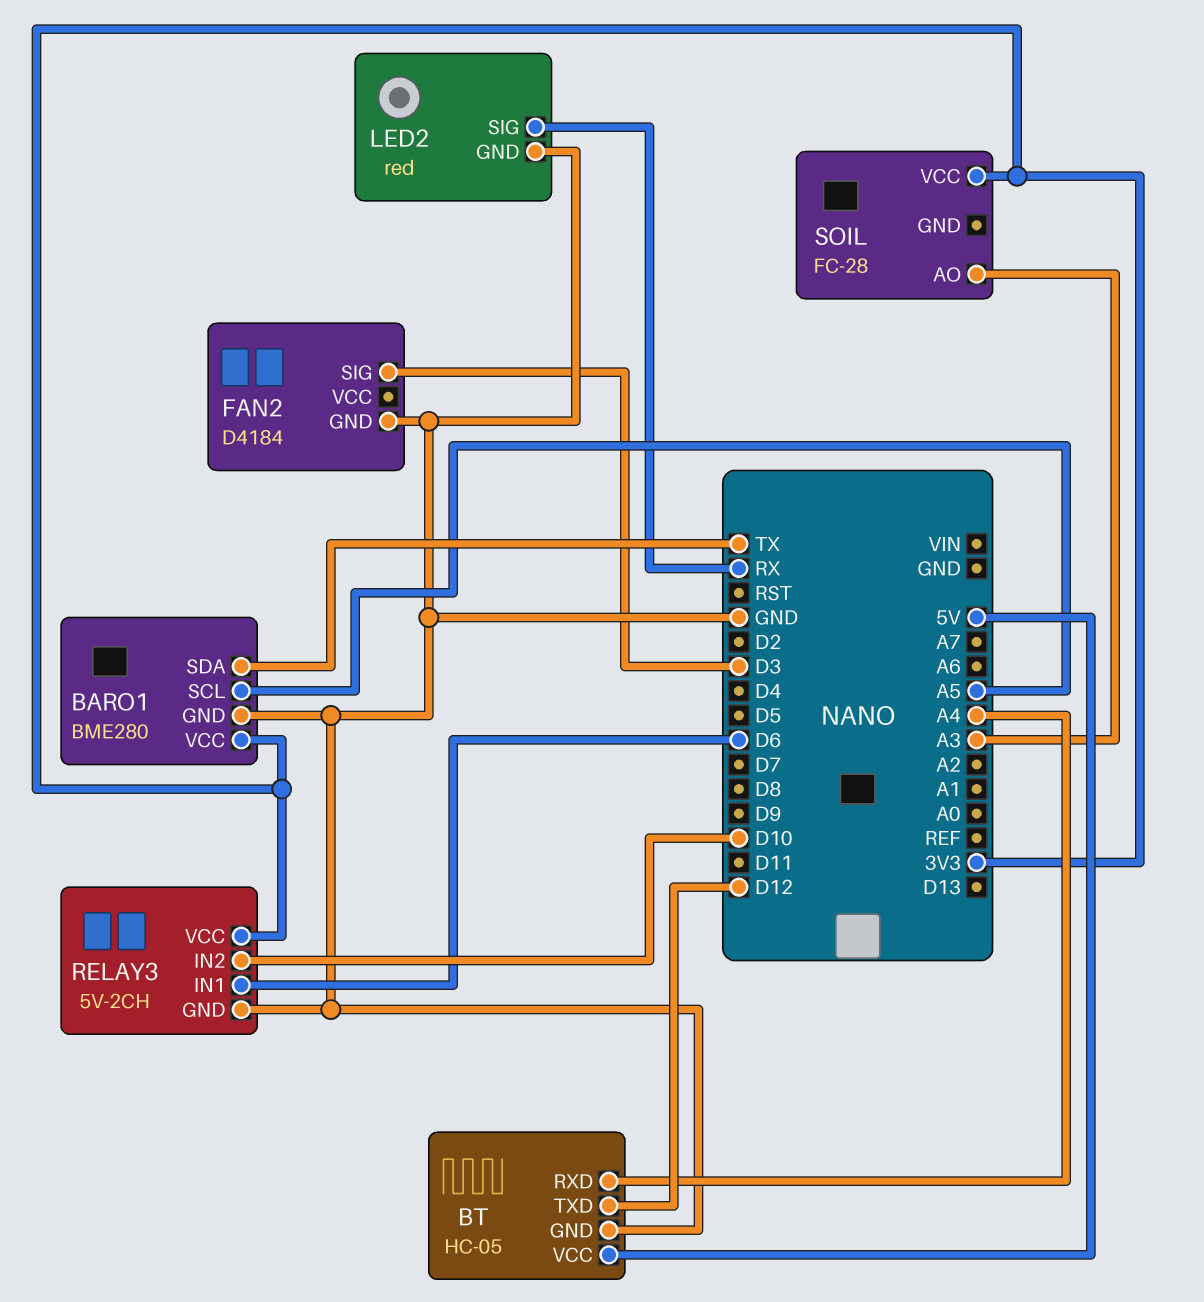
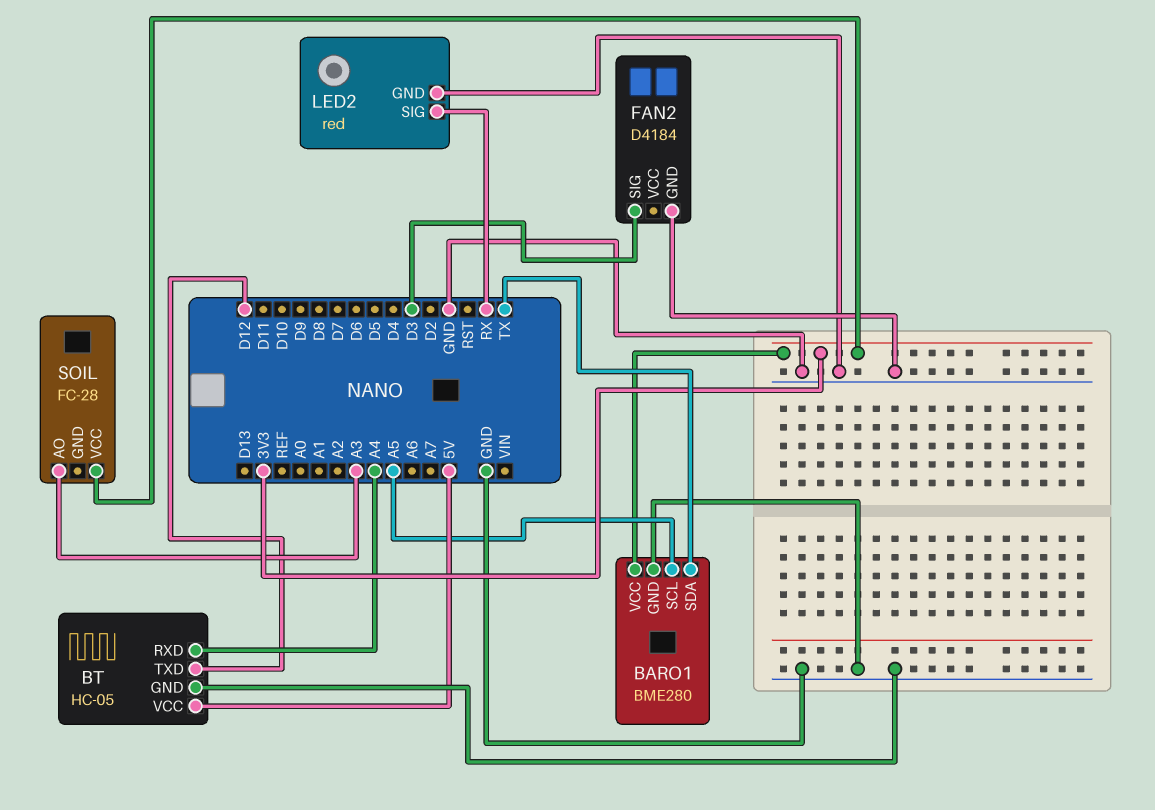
RELAY3: 5V-2CH -> none
RELAY3 pin GND: GND -> none
RELAY3 pin IN1: D6 -> none
RELAY3 pin IN2: D10 -> none
RELAY3 pin VCC: 3V3 -> none

